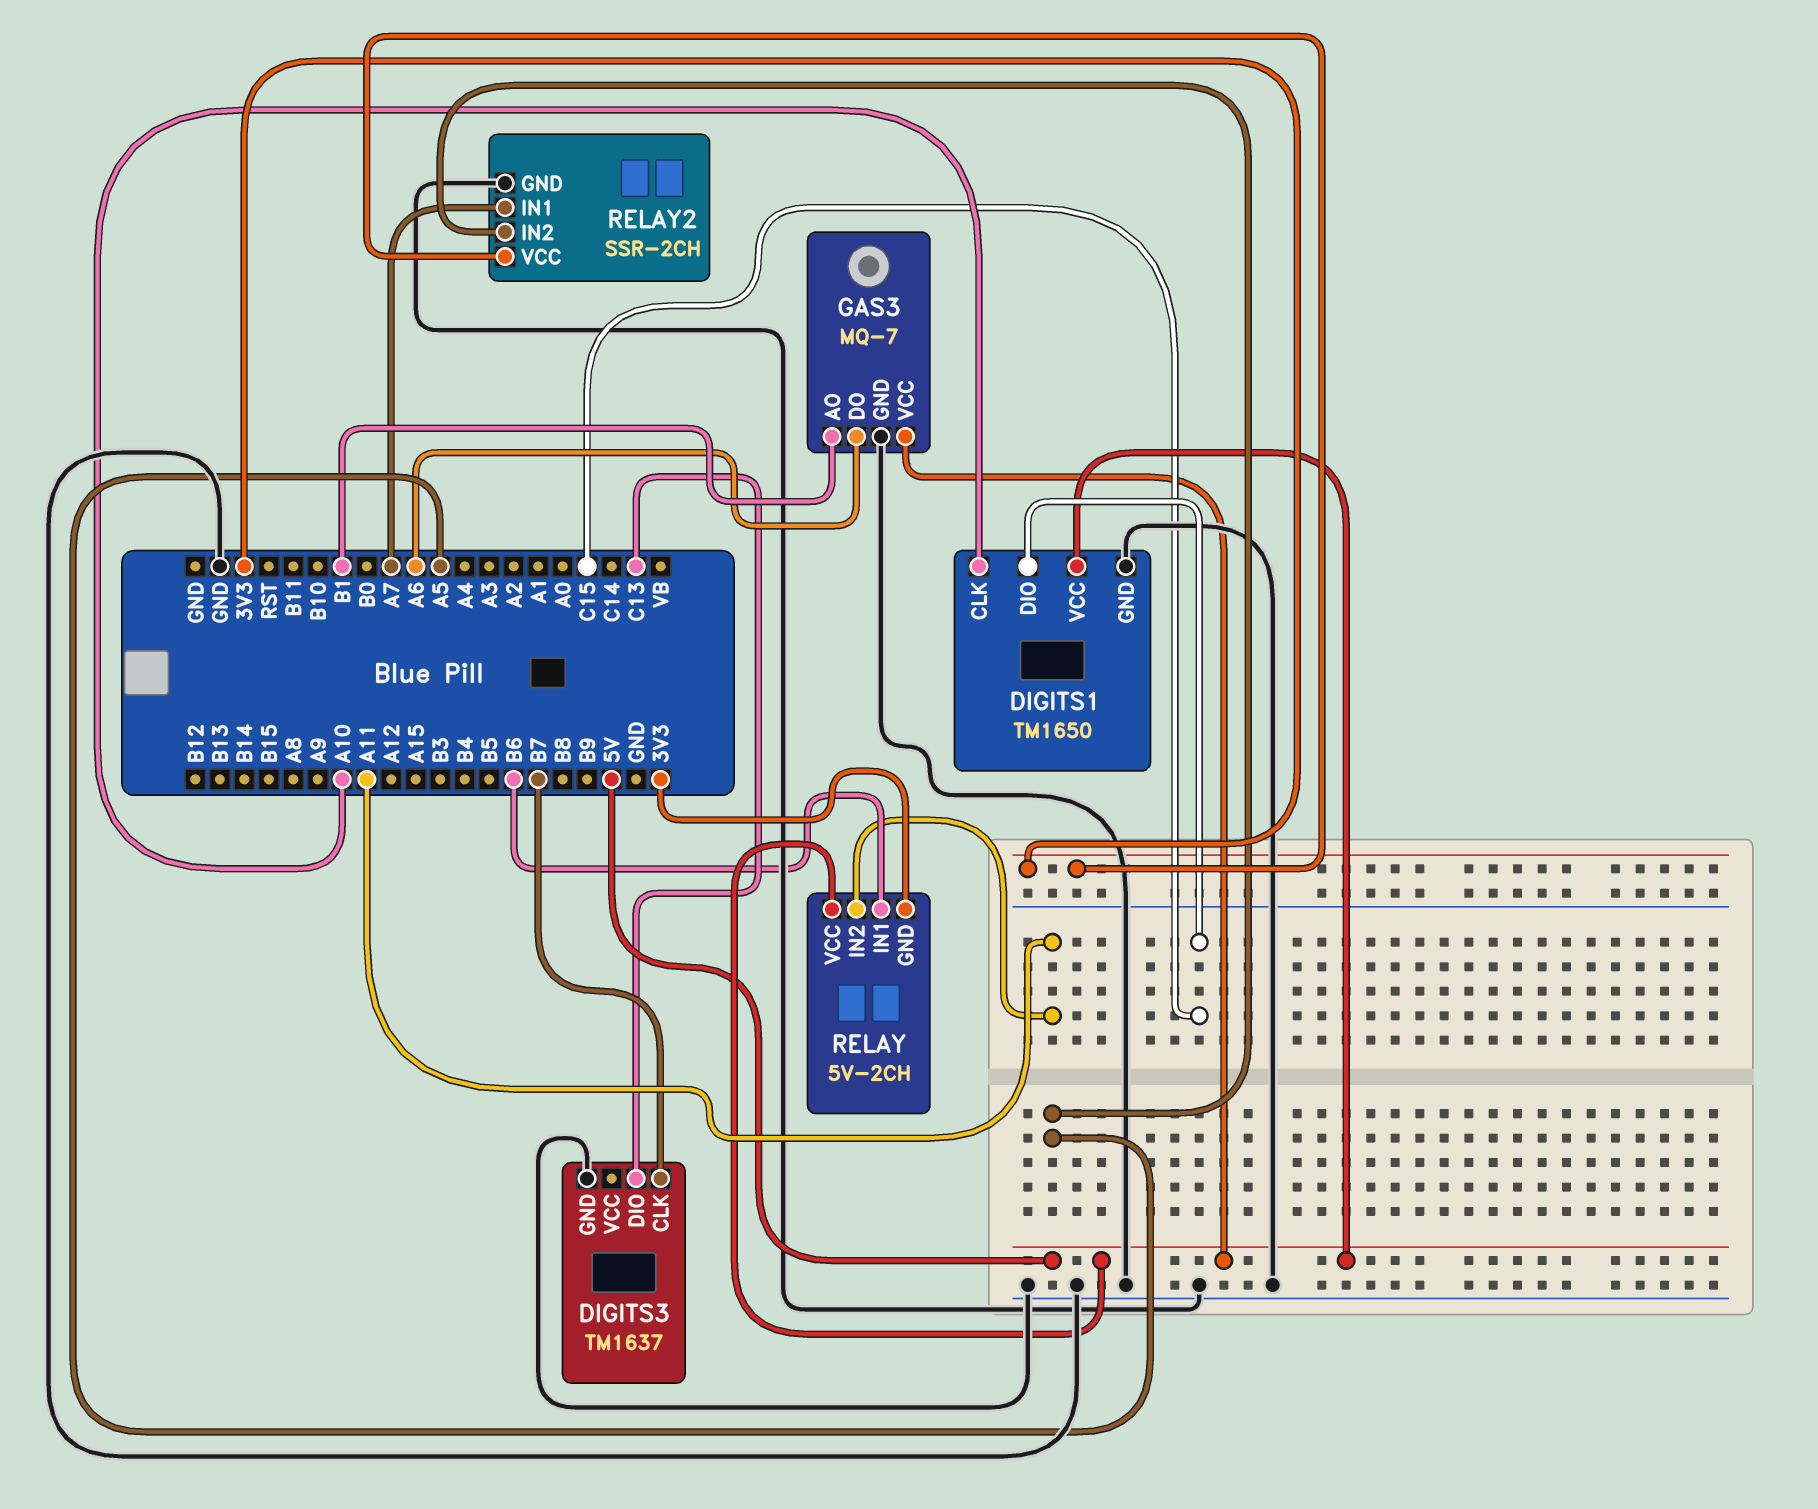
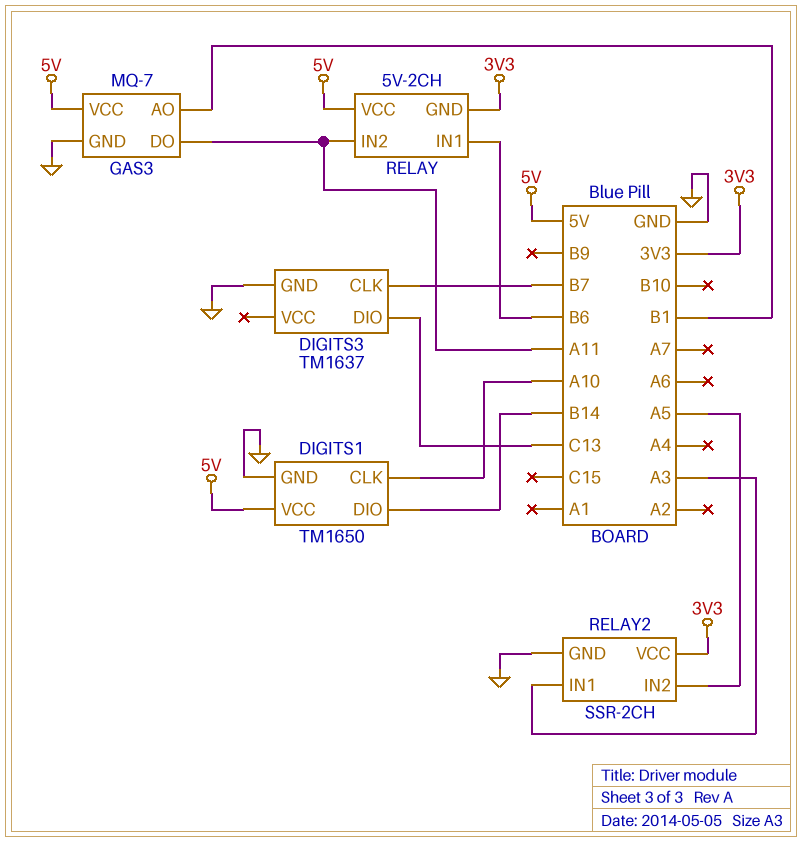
DIGITS1 pin DIO: C15 -> B14
GAS3 pin DO: A6 -> A11
RELAY2 pin IN1: A7 -> A3

